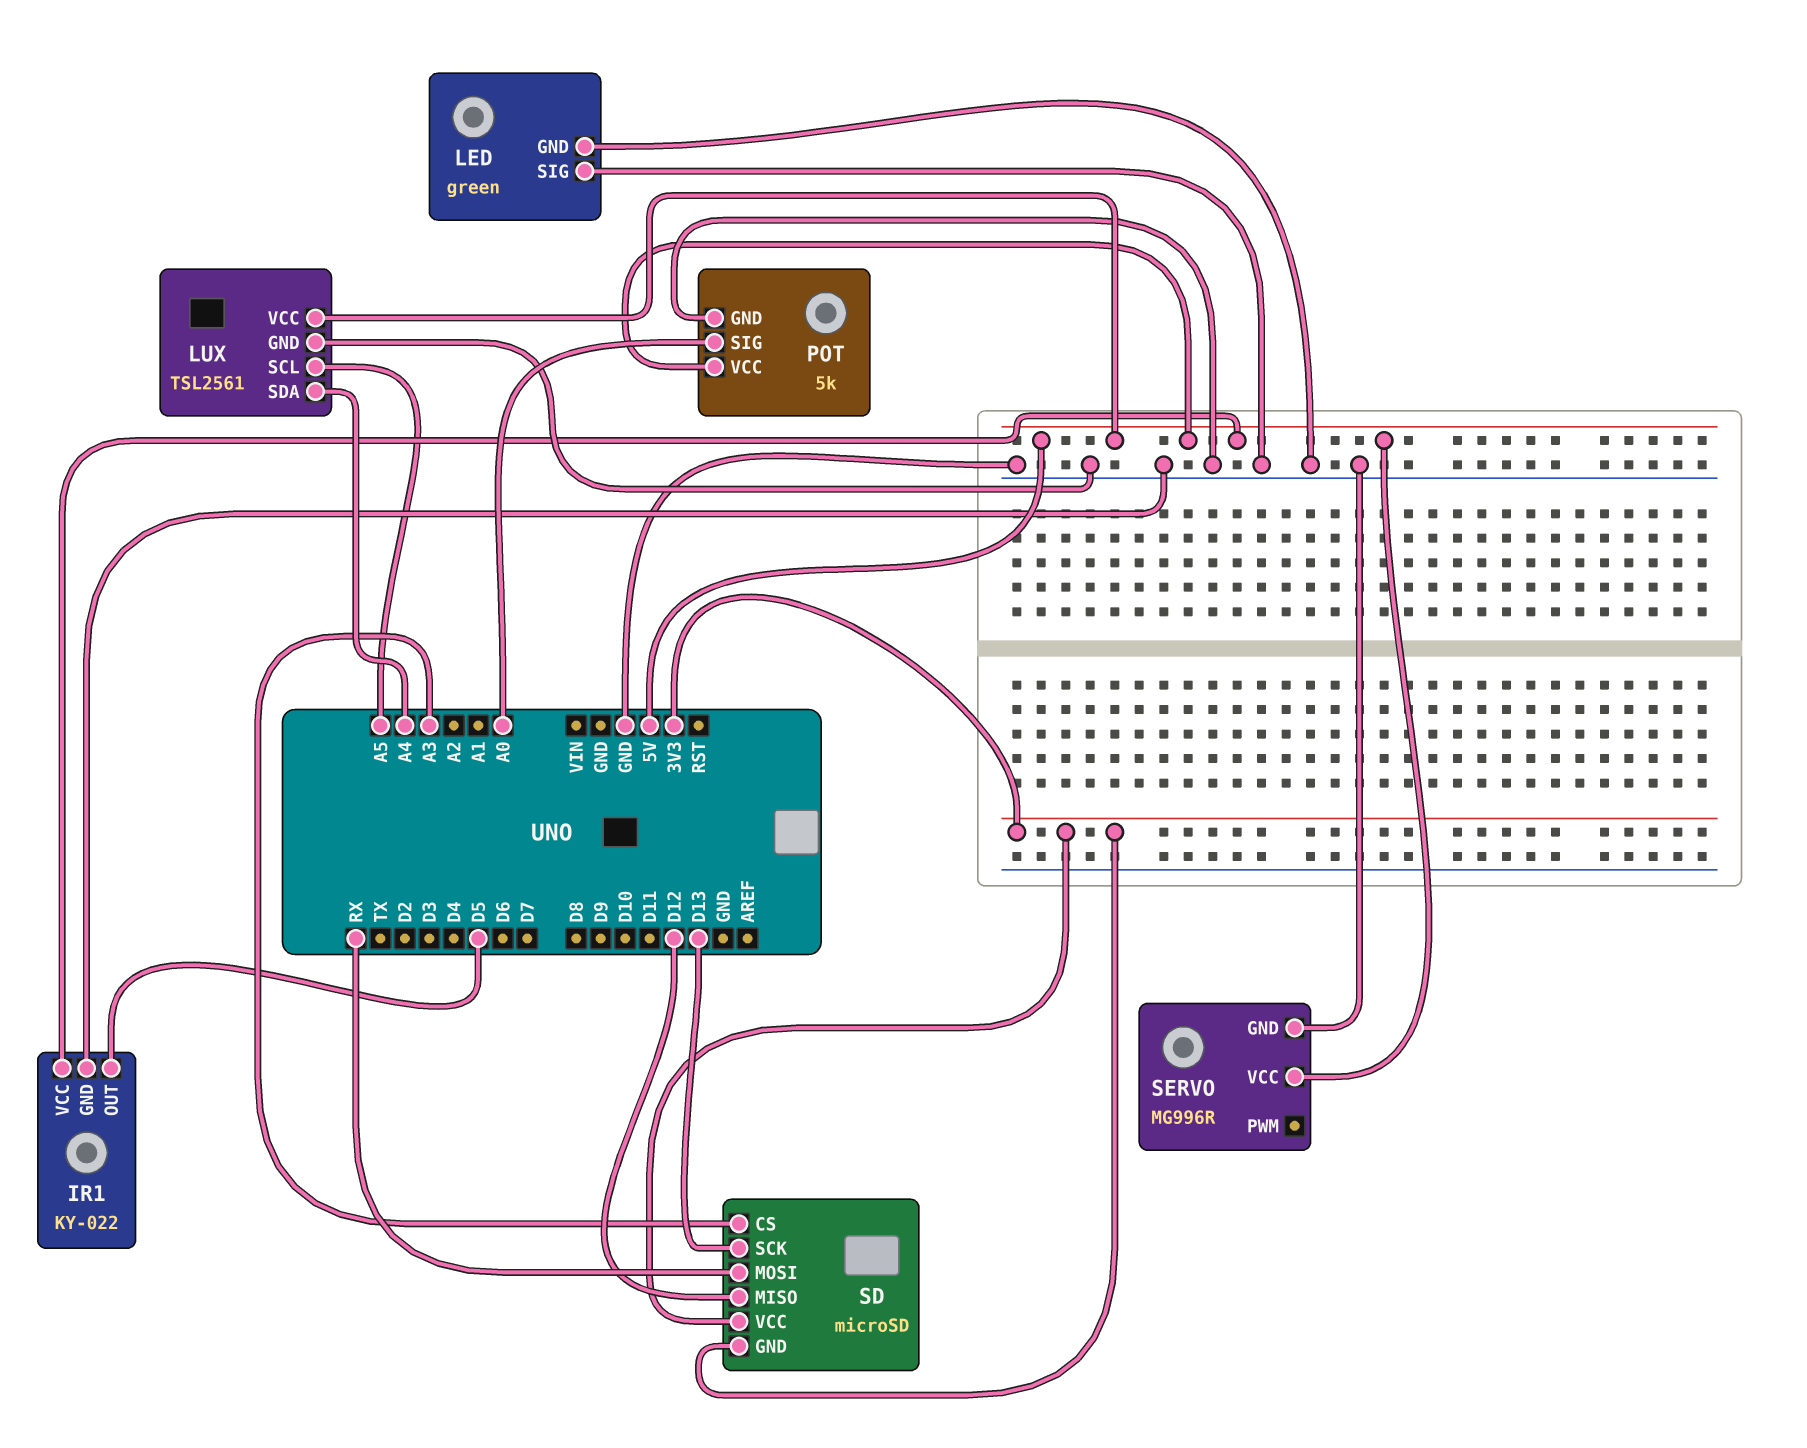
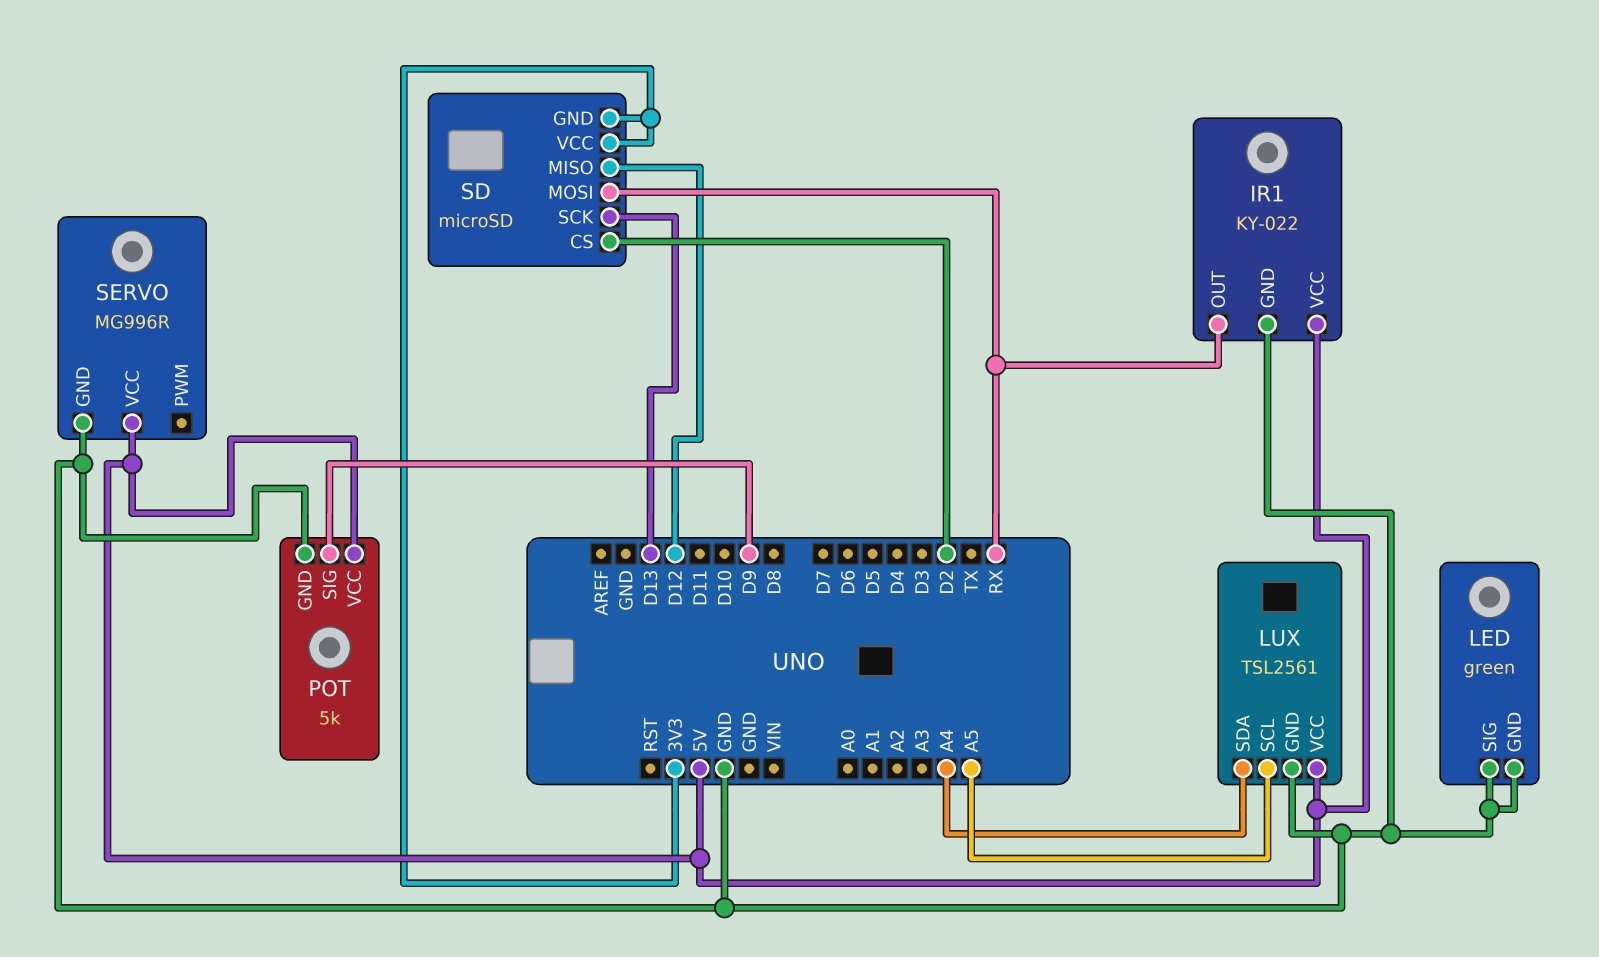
IR1 pin OUT: D5 -> RX
POT pin SIG: A0 -> D9
SD pin CS: A3 -> D2

